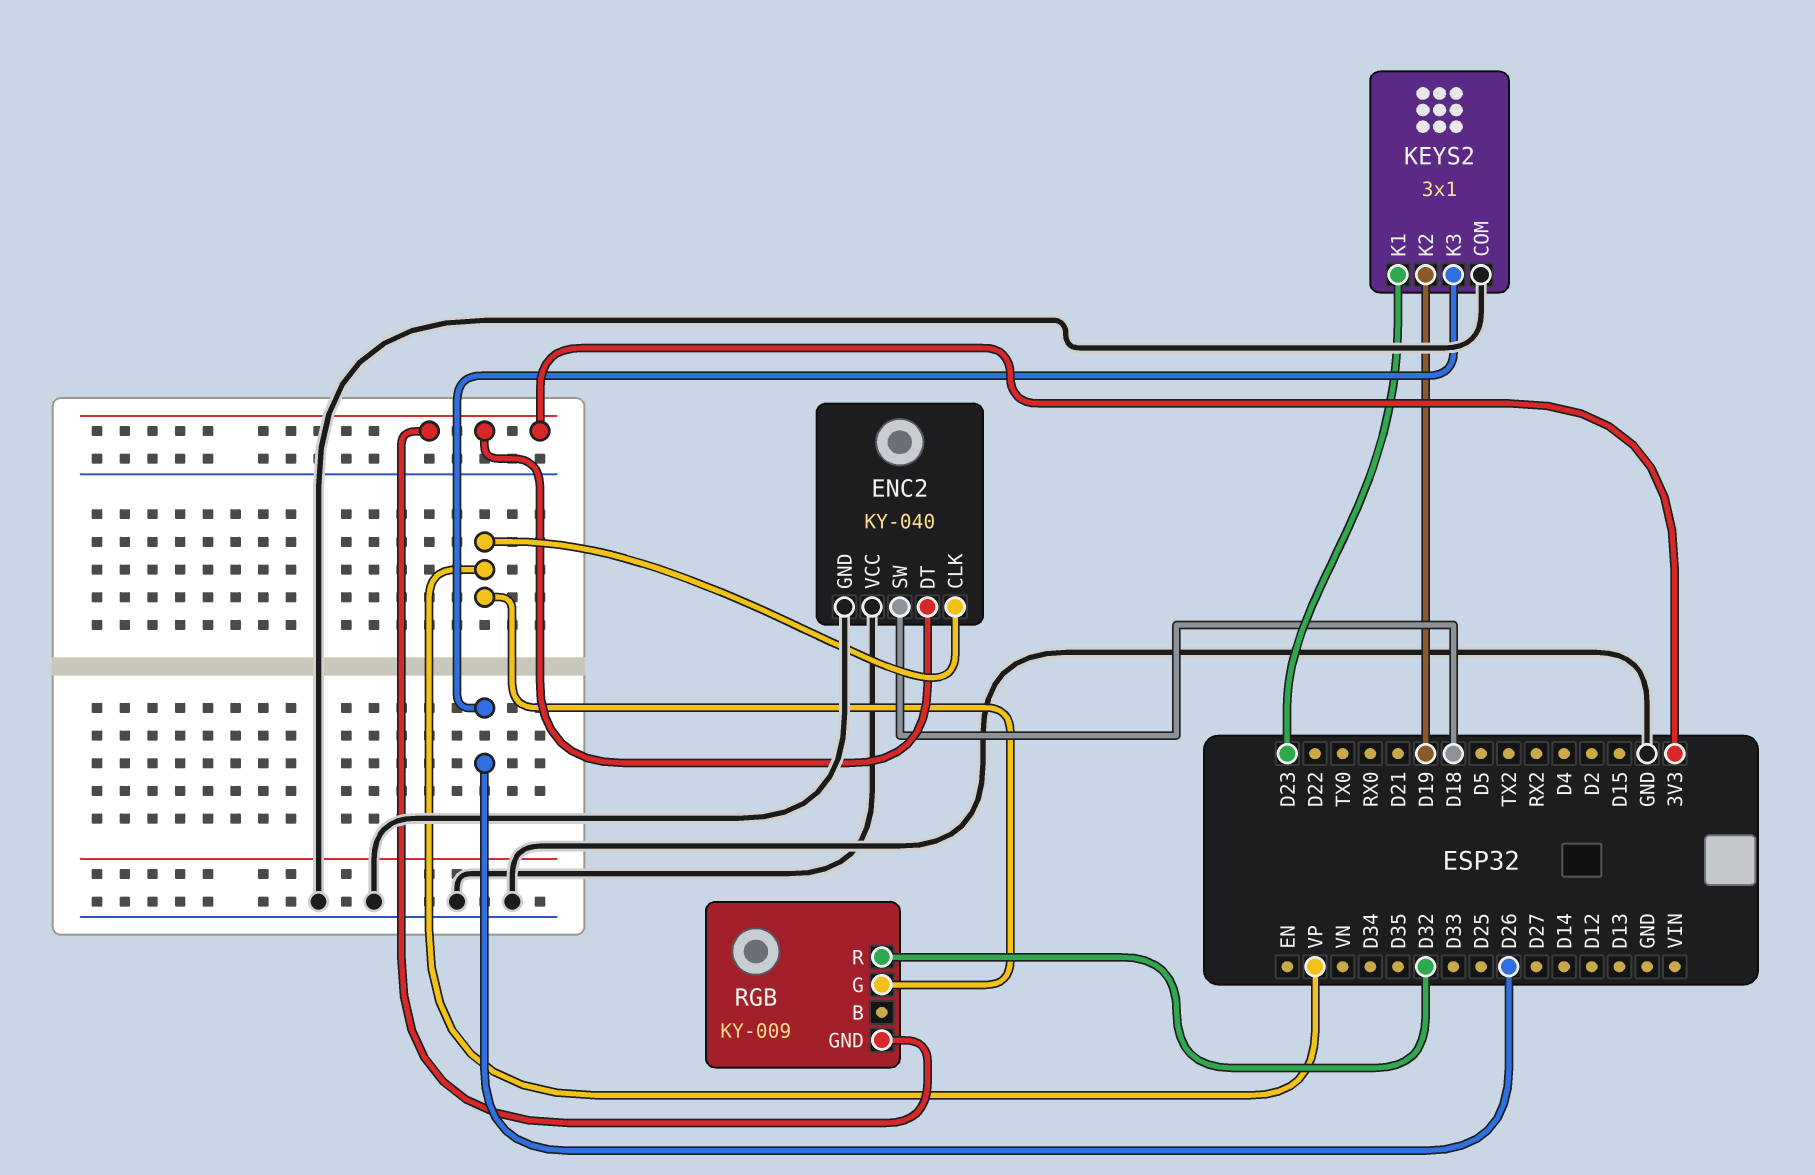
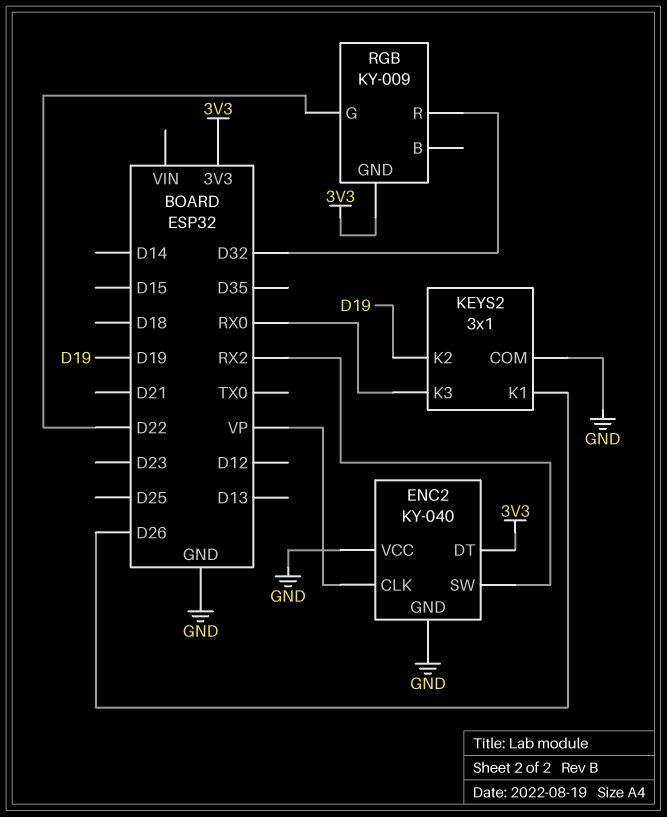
ENC2 pin SW: D18 -> RX2
KEYS2 pin K1: D23 -> D26
KEYS2 pin K3: D26 -> RX0
RGB pin G: VP -> D22

